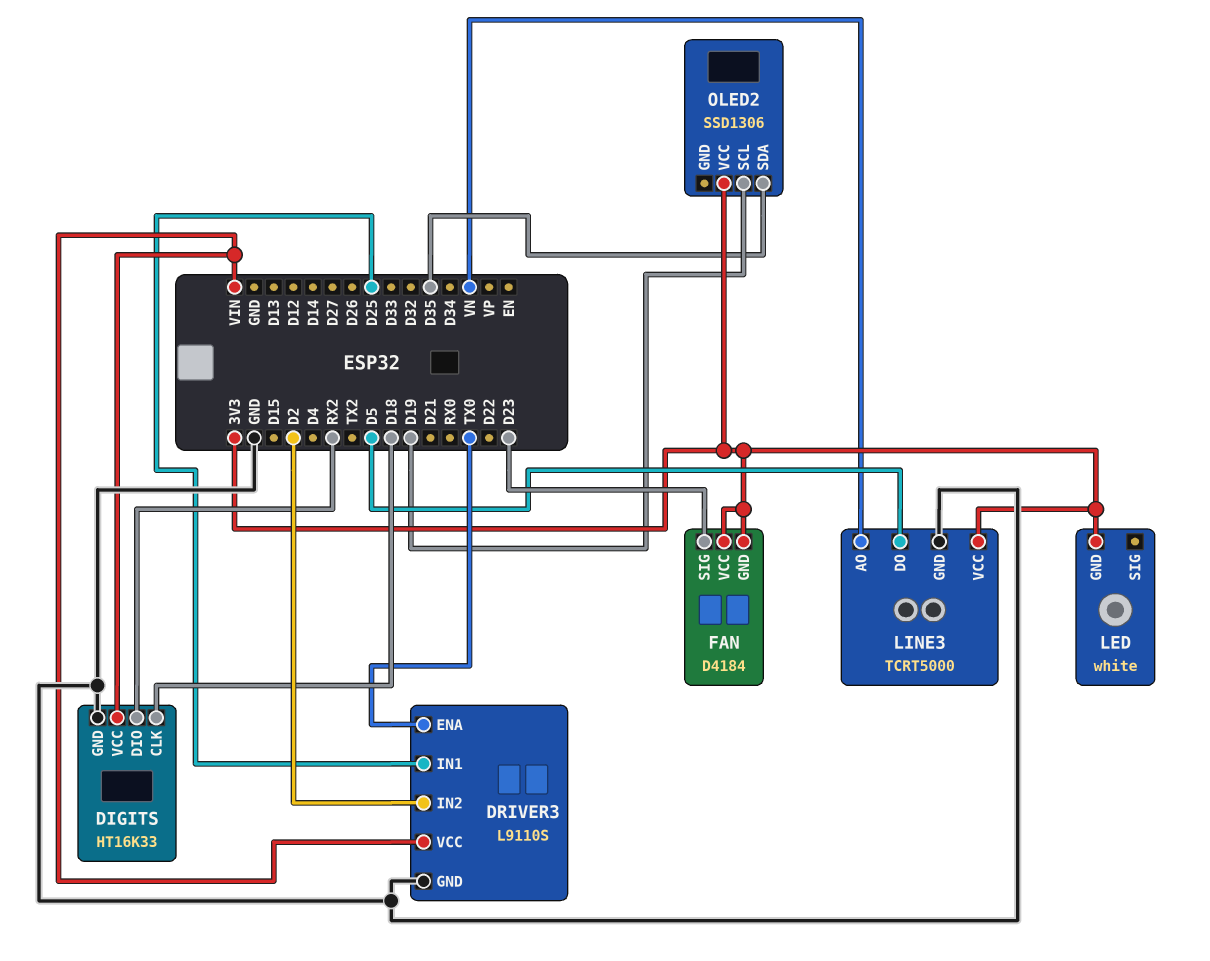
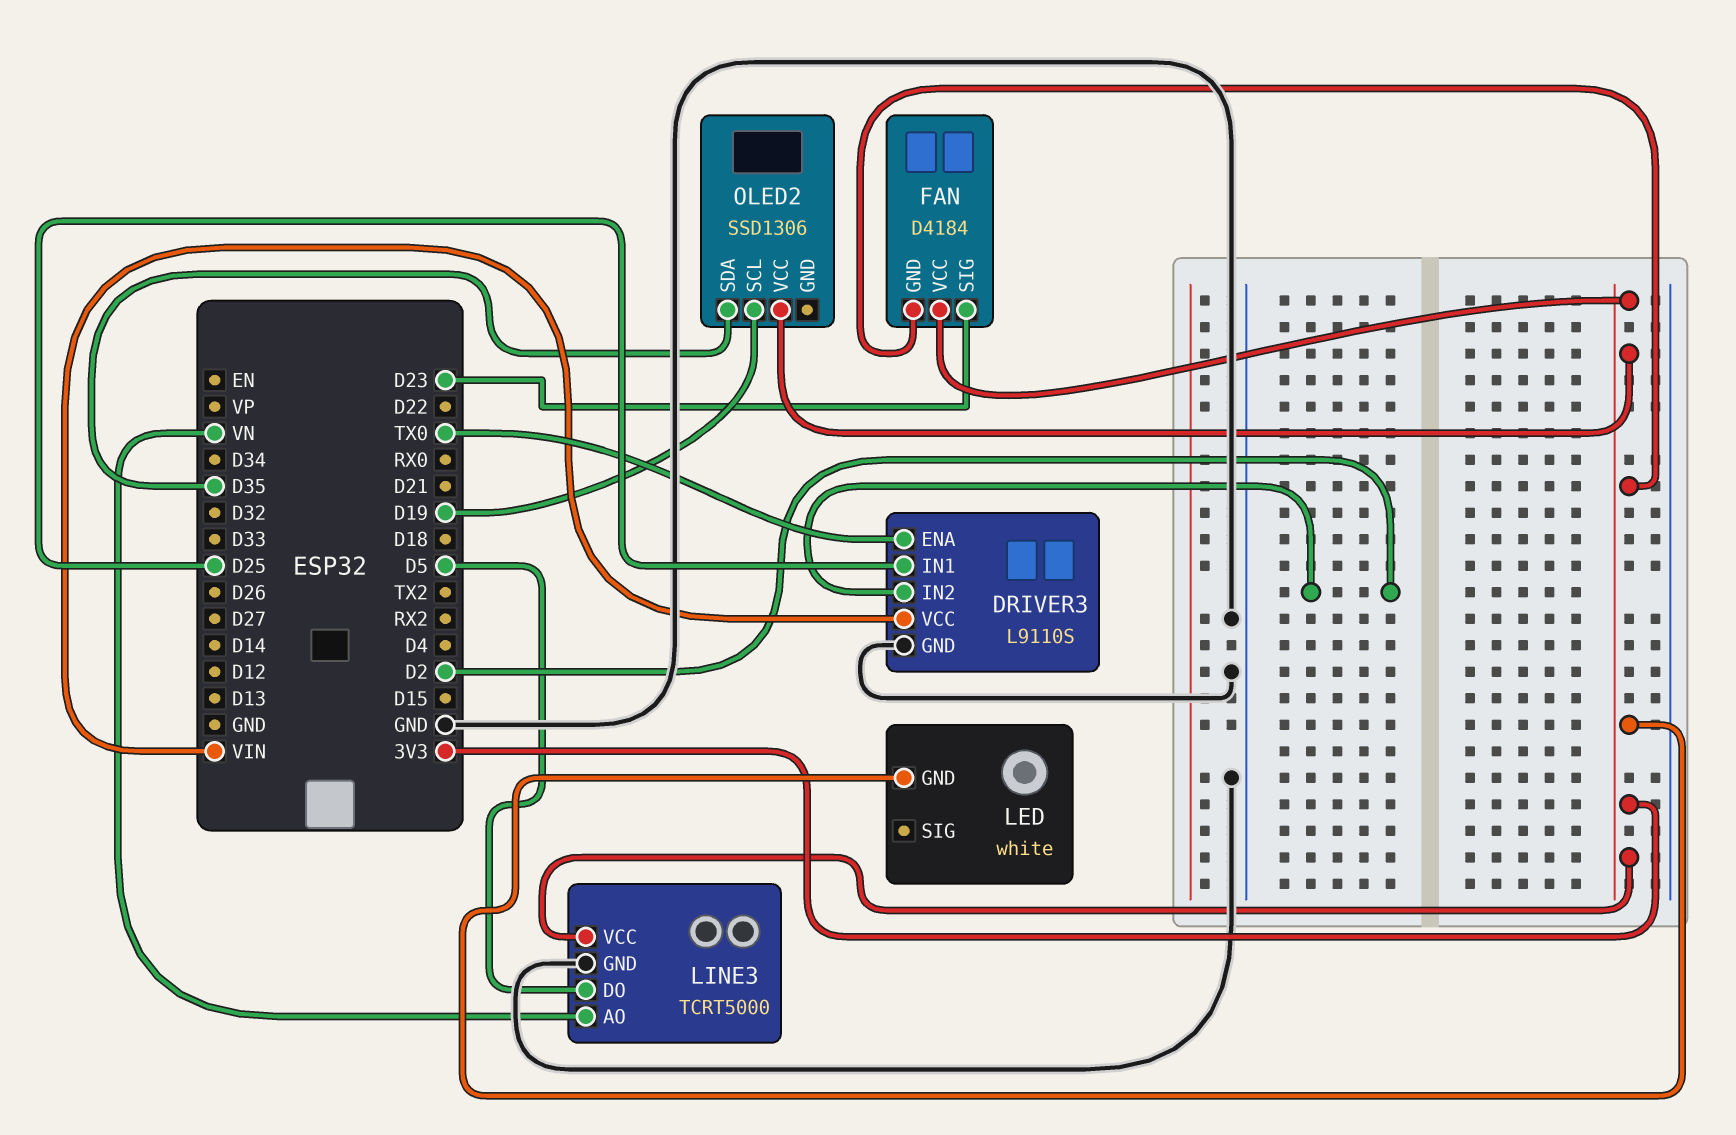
DIGITS: HT16K33 -> none
DIGITS pin CLK: D18 -> none
DIGITS pin DIO: RX2 -> none
DIGITS pin GND: GND -> none
DIGITS pin VCC: VIN -> none

